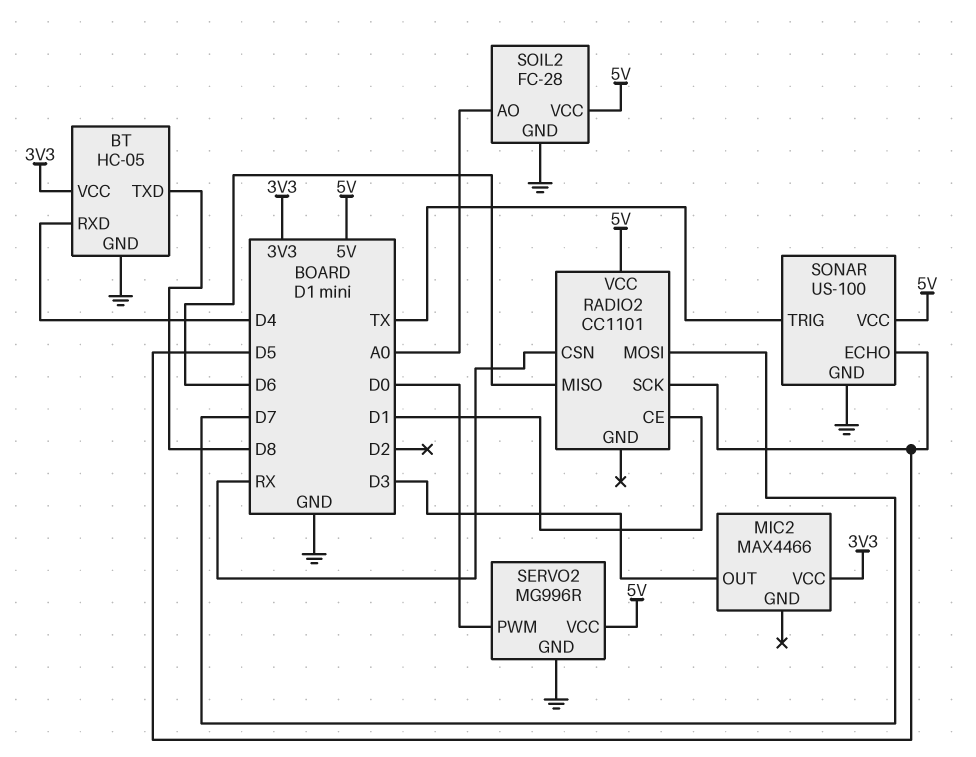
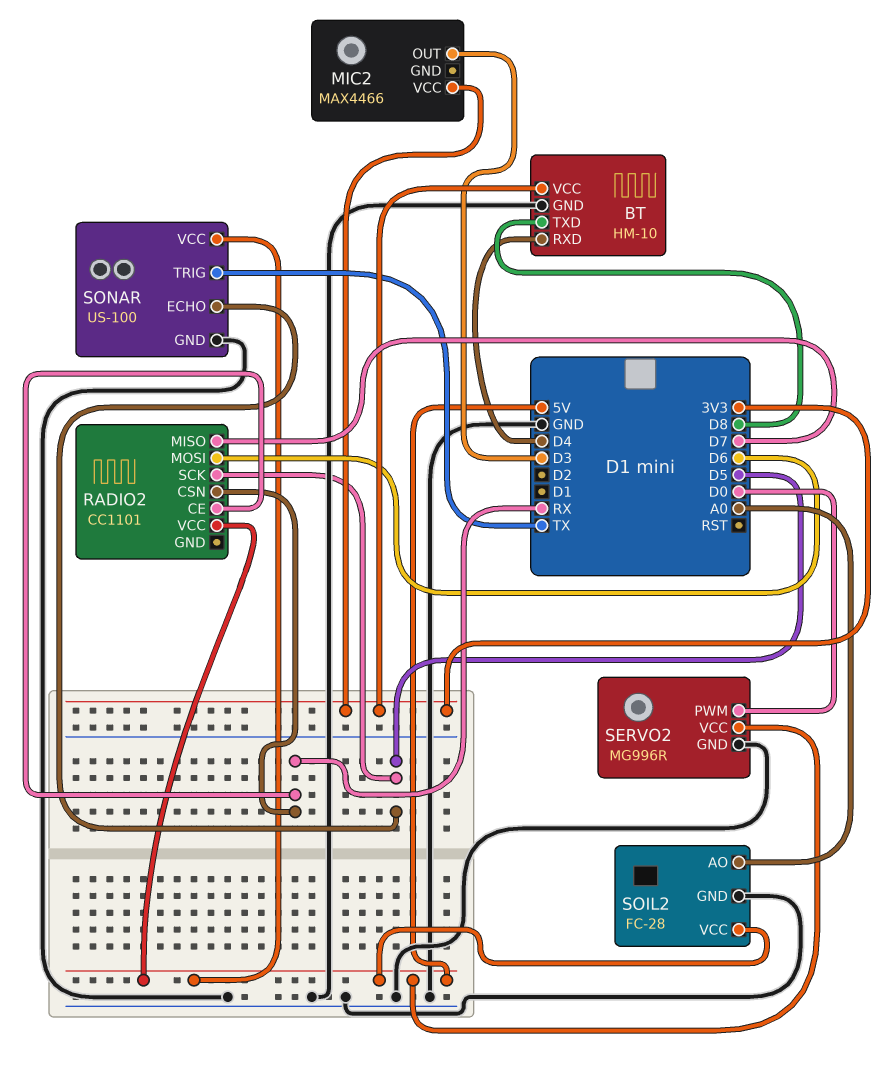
BT: HC-05 -> HM-10
RADIO2 pin CE: D1 -> RX
RADIO2 pin MISO: D6 -> D7
RADIO2 pin MOSI: D7 -> D6

